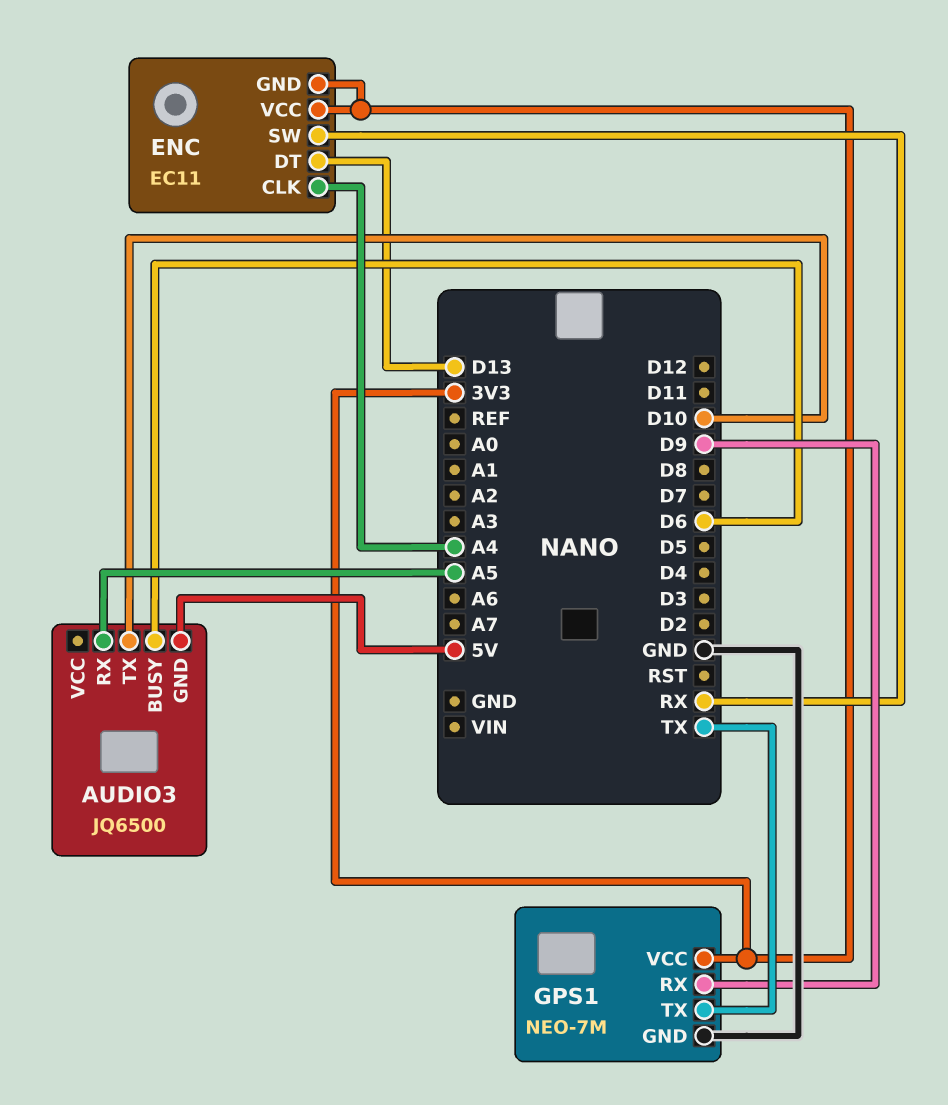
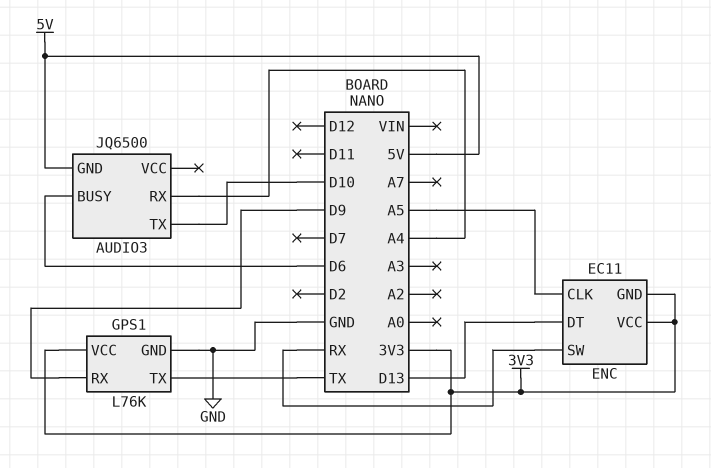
AUDIO3 pin RX: A5 -> A4
ENC pin CLK: A4 -> A5
GPS1: NEO-7M -> L76K

